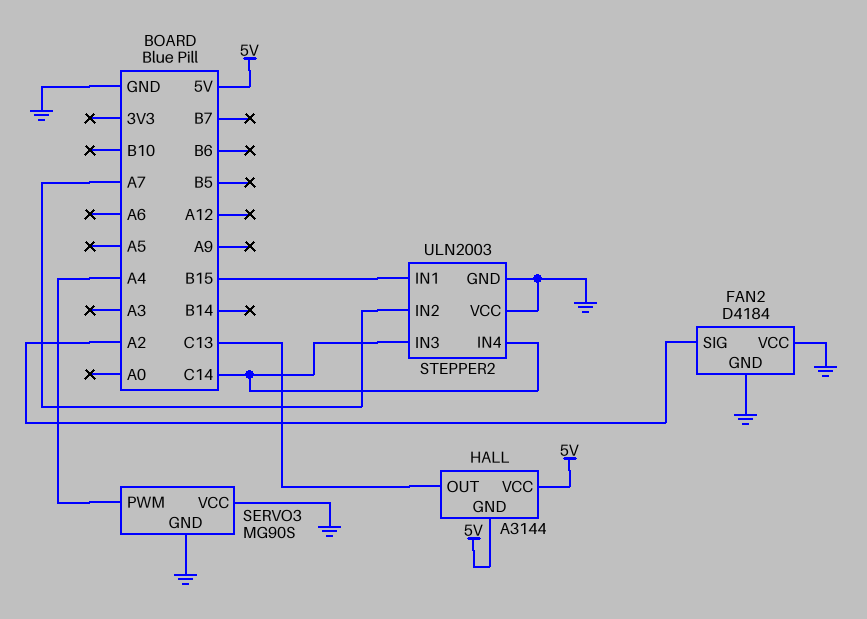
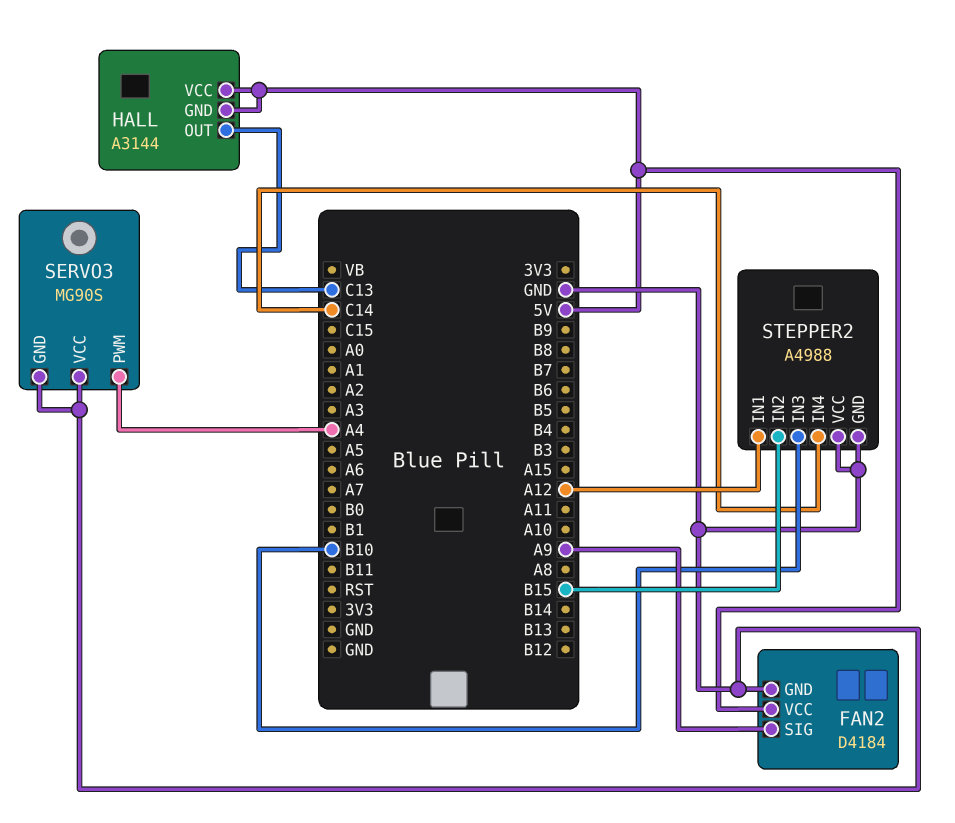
FAN2 pin SIG: A2 -> A9
FAN2 pin VCC: GND -> 5V
STEPPER2: ULN2003 -> A4988
STEPPER2 pin IN1: B15 -> A12
STEPPER2 pin IN2: A7 -> B15
STEPPER2 pin IN3: C14 -> B10

